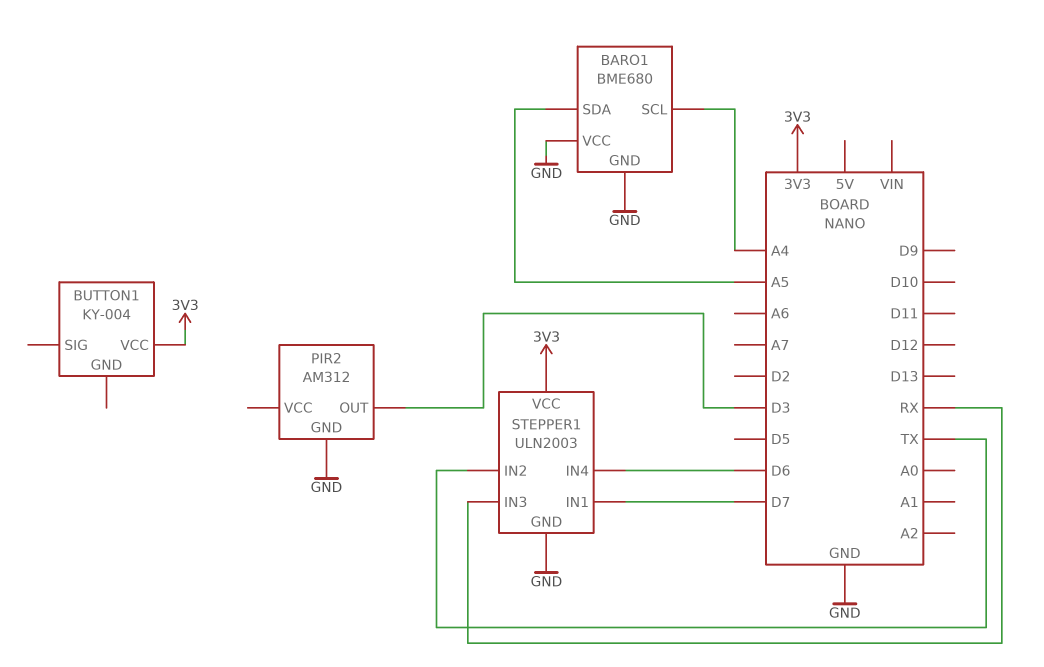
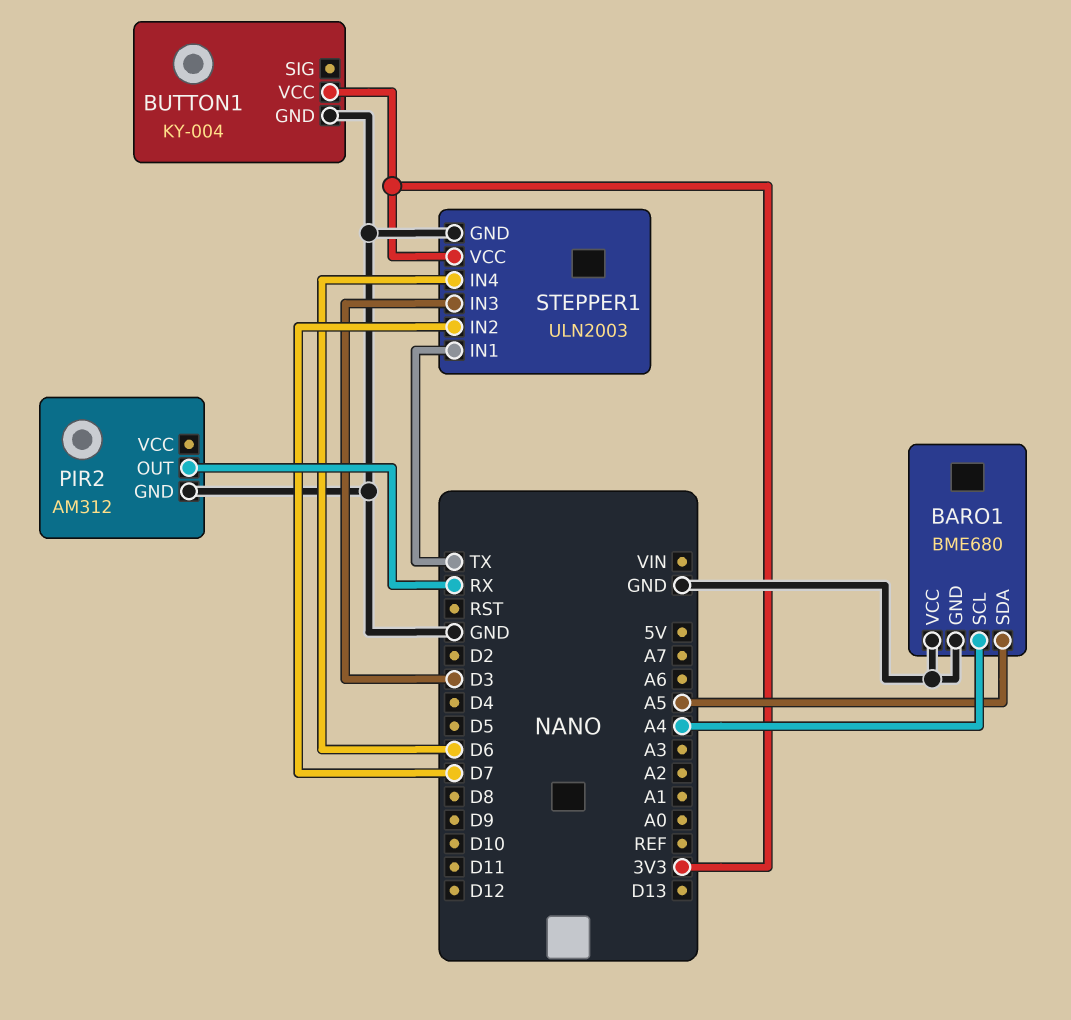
BUTTON1 pin GND: none -> GND
PIR2 pin OUT: D3 -> RX
STEPPER1 pin IN1: D7 -> TX
STEPPER1 pin IN2: TX -> D7
STEPPER1 pin IN3: RX -> D3

